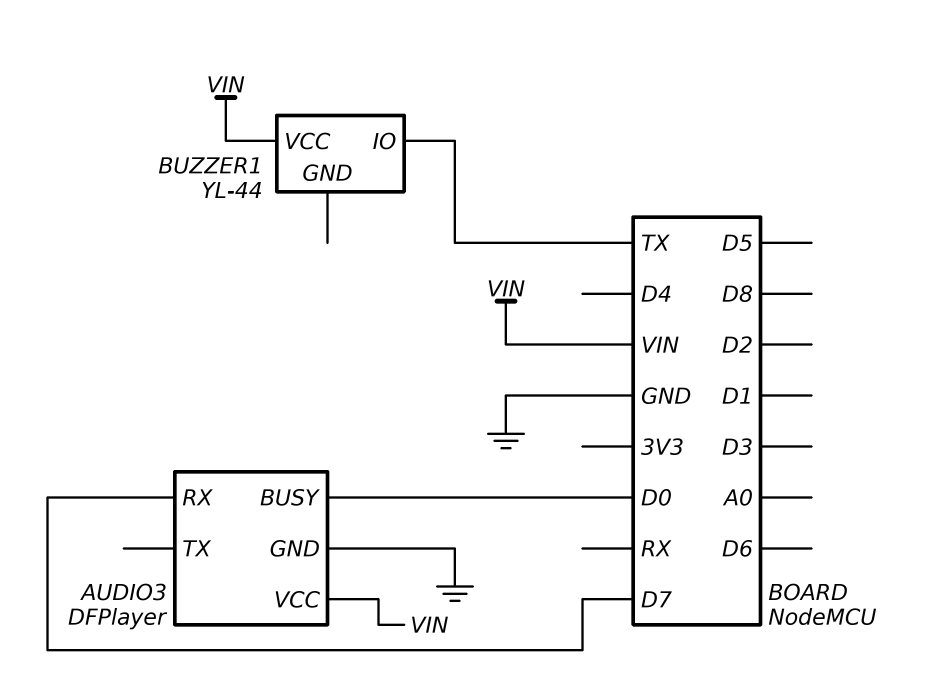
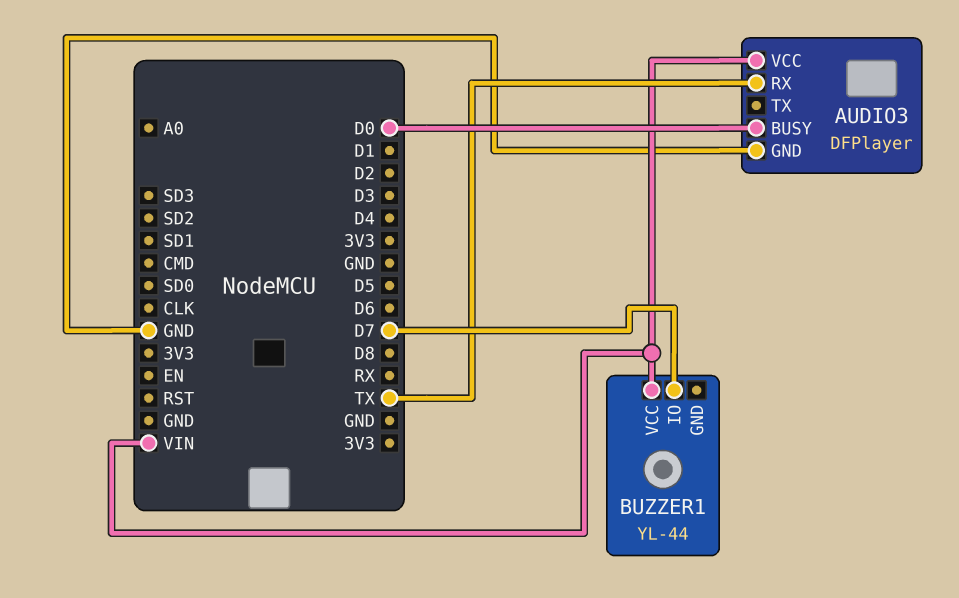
AUDIO3 pin RX: D7 -> TX
BUZZER1 pin IO: TX -> D7

